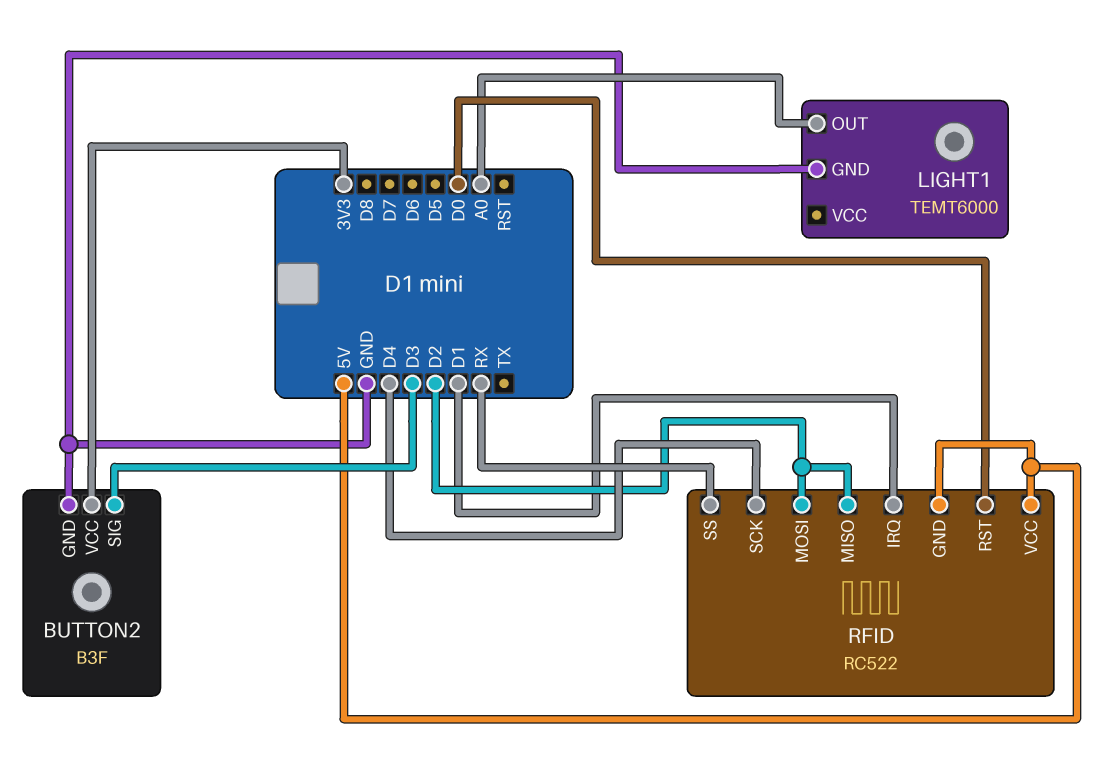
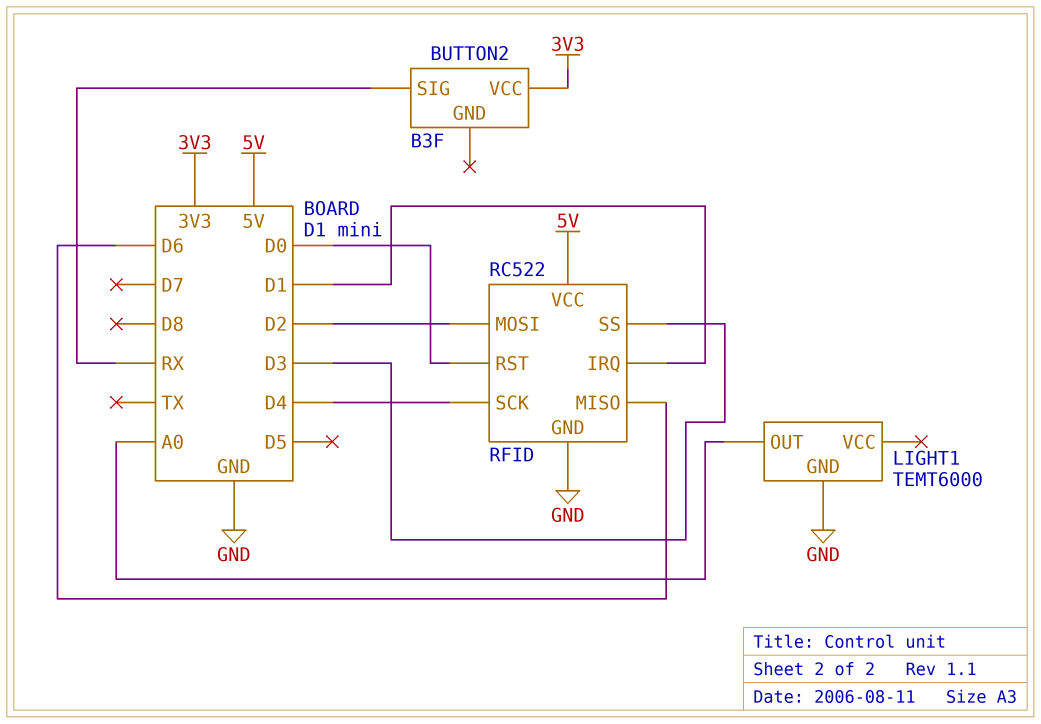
BUTTON2 pin GND: GND -> none
BUTTON2 pin SIG: D3 -> RX
RFID pin GND: 5V -> GND
RFID pin MISO: D2 -> D6
RFID pin SS: RX -> D3

